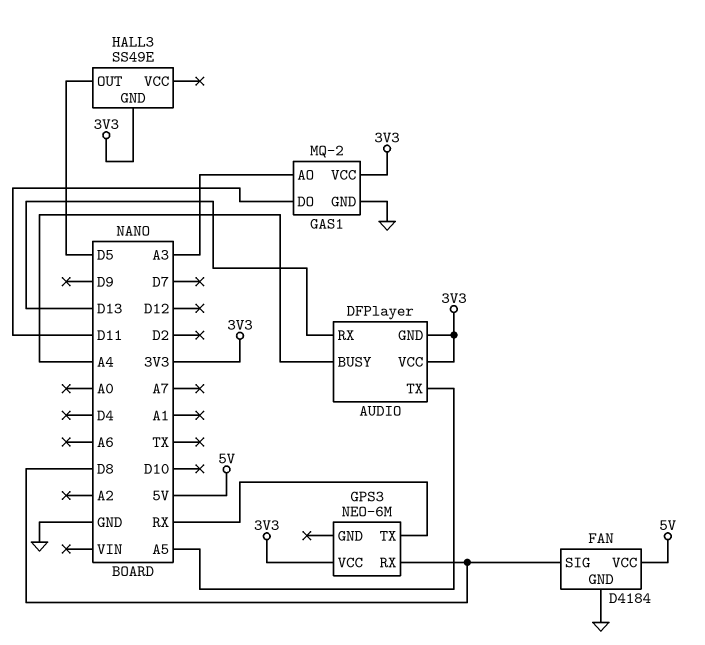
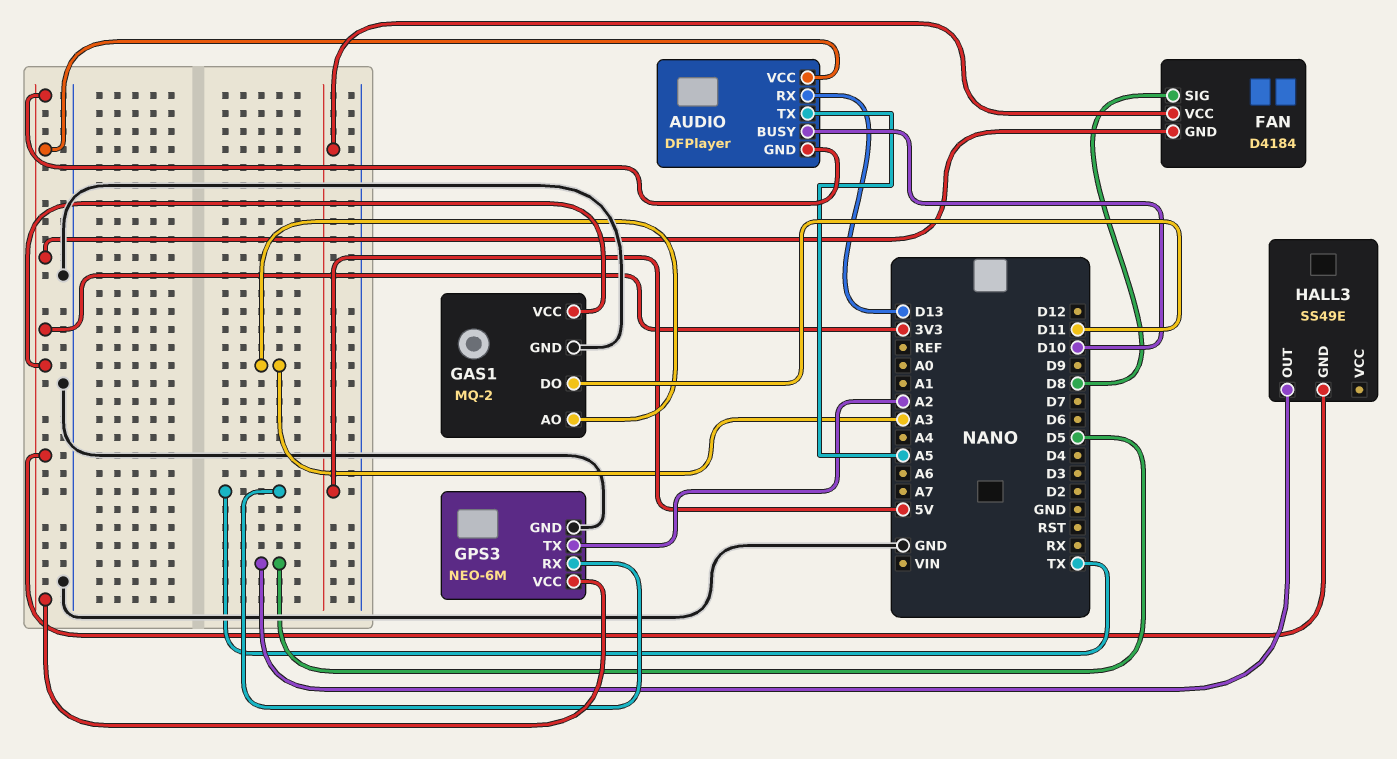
AUDIO pin BUSY: A4 -> D10
FAN pin GND: GND -> 3V3
GPS3 pin GND: none -> GND
GPS3 pin RX: D8 -> TX
GPS3 pin TX: RX -> A2

